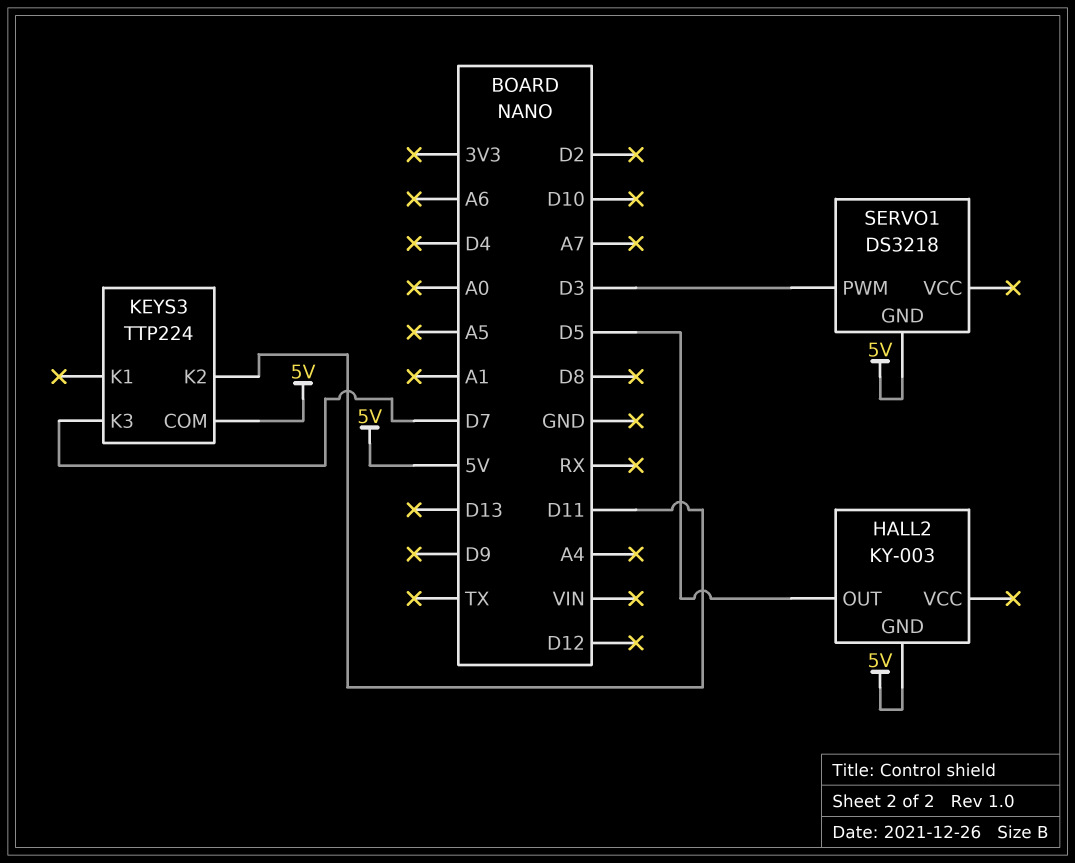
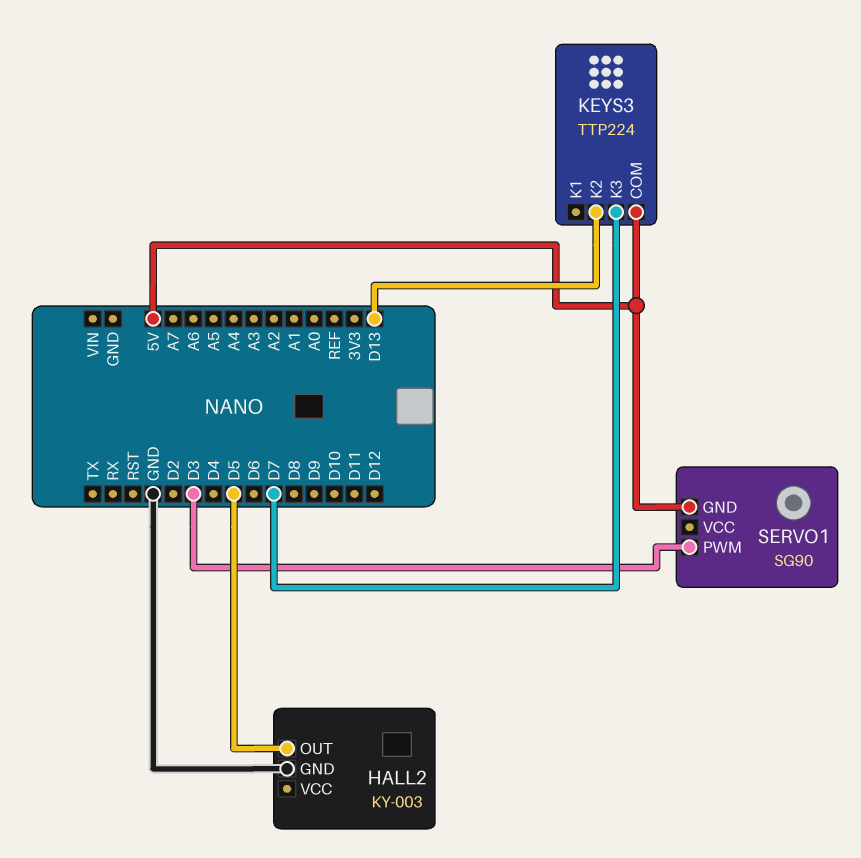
HALL2 pin GND: 5V -> GND
KEYS3 pin K2: D11 -> D13
SERVO1: DS3218 -> SG90

